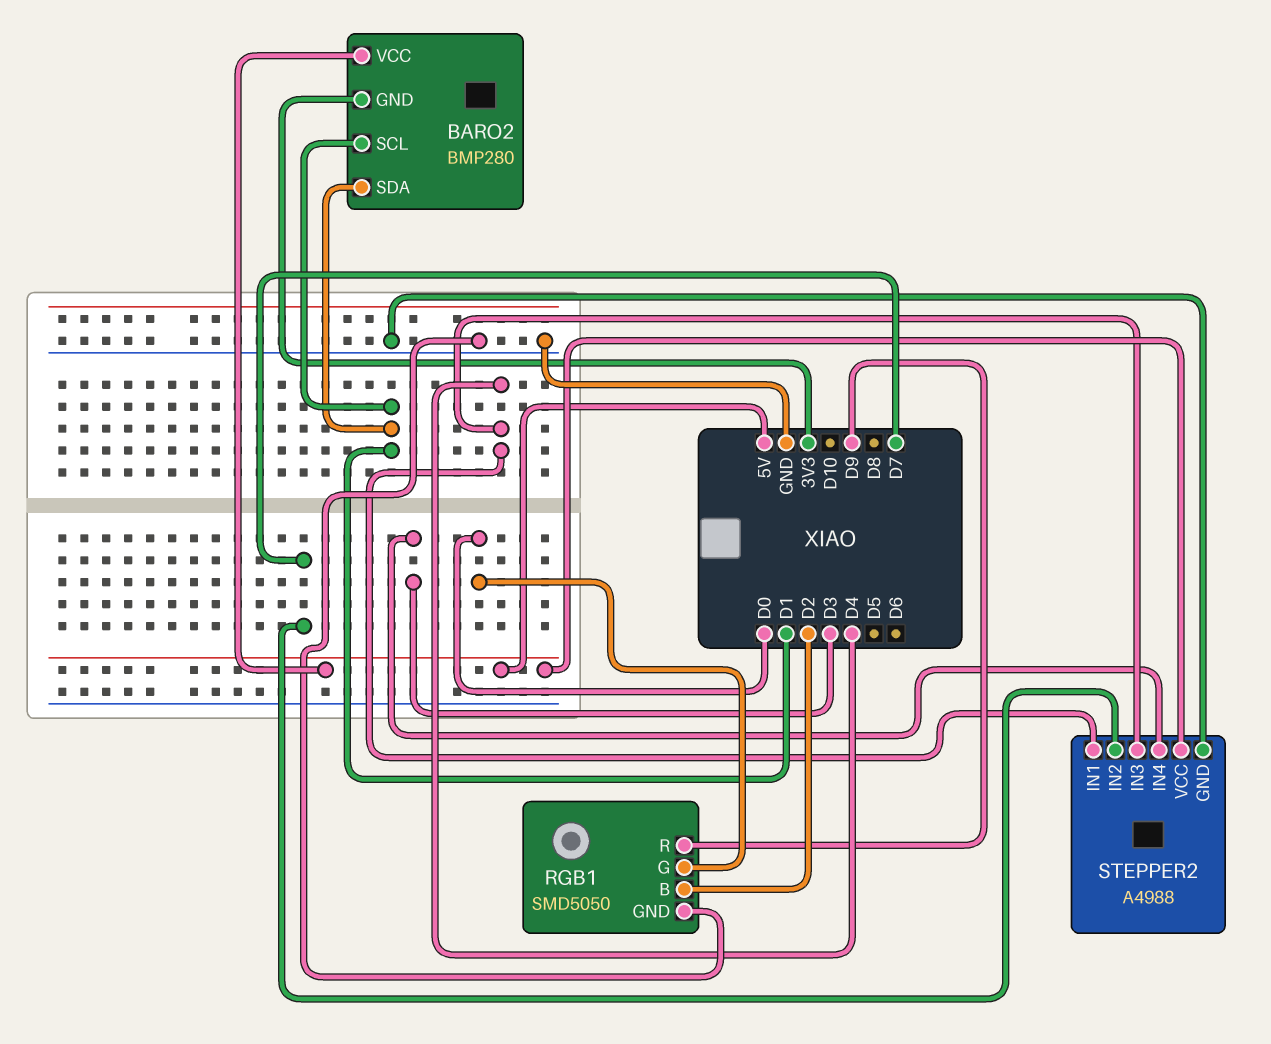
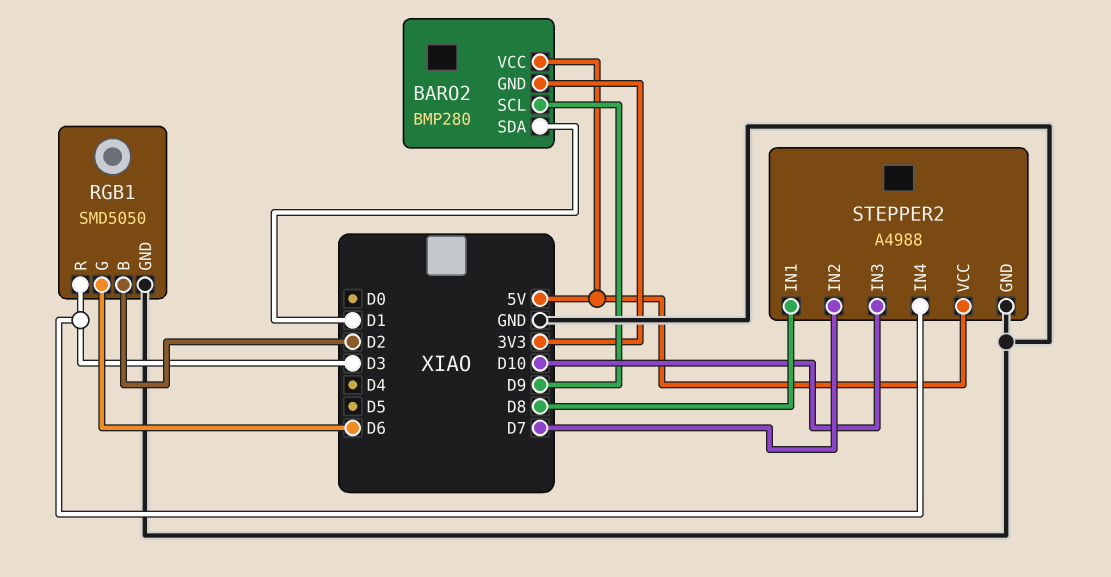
BARO2 pin SCL: D1 -> D9
RGB1 pin G: D0 -> D6
RGB1 pin R: D9 -> D3
STEPPER2 pin IN1: D4 -> D8
STEPPER2 pin IN3: D4 -> D10

